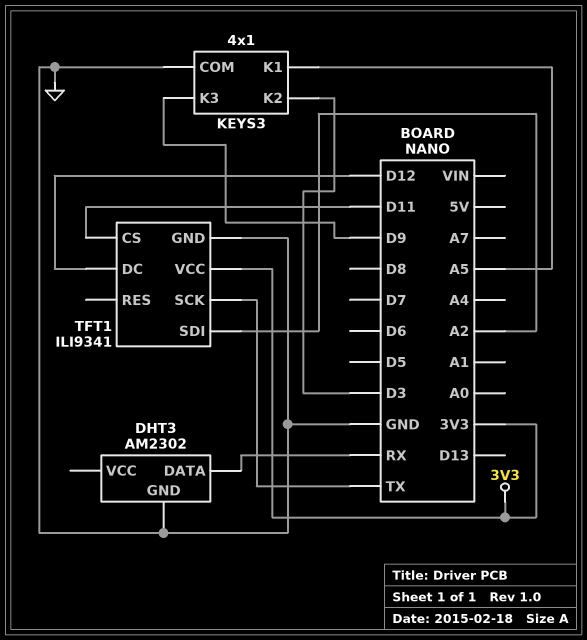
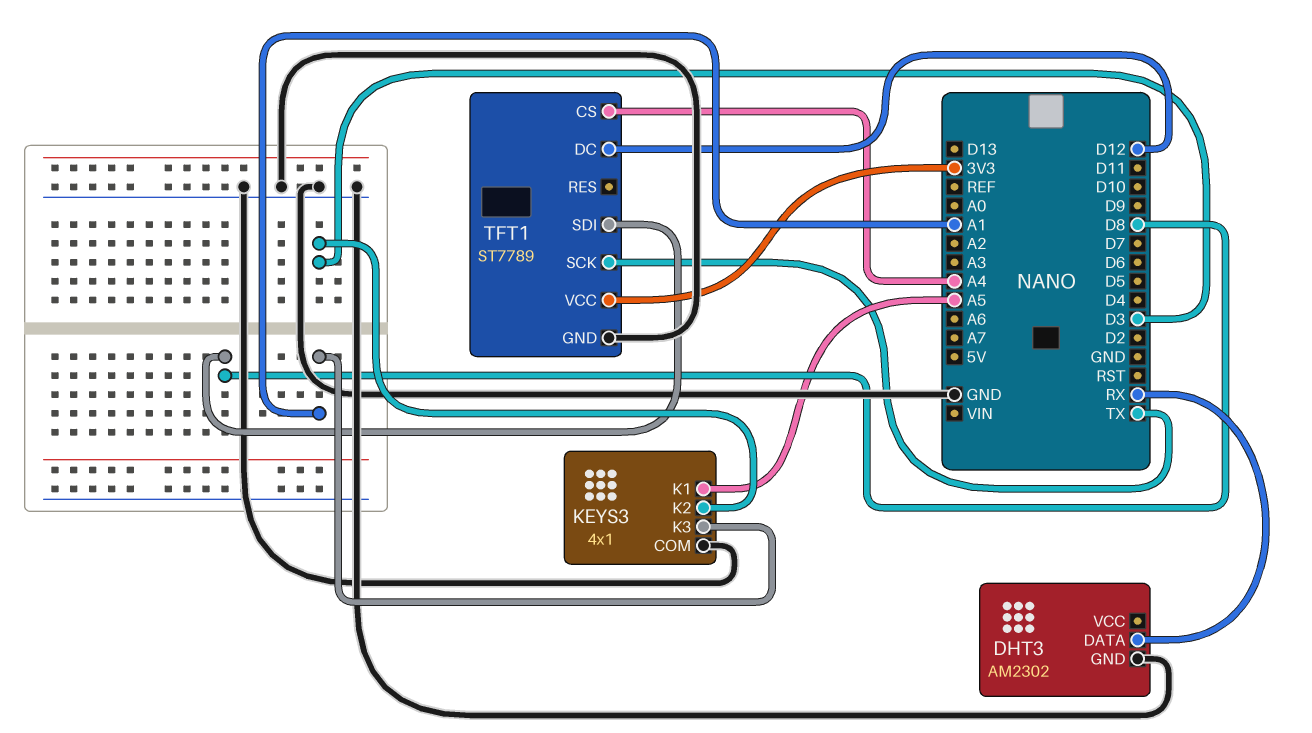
KEYS3 pin K3: D9 -> A1
TFT1: ILI9341 -> ST7789
TFT1 pin CS: D11 -> A4
TFT1 pin SDI: A2 -> D8

